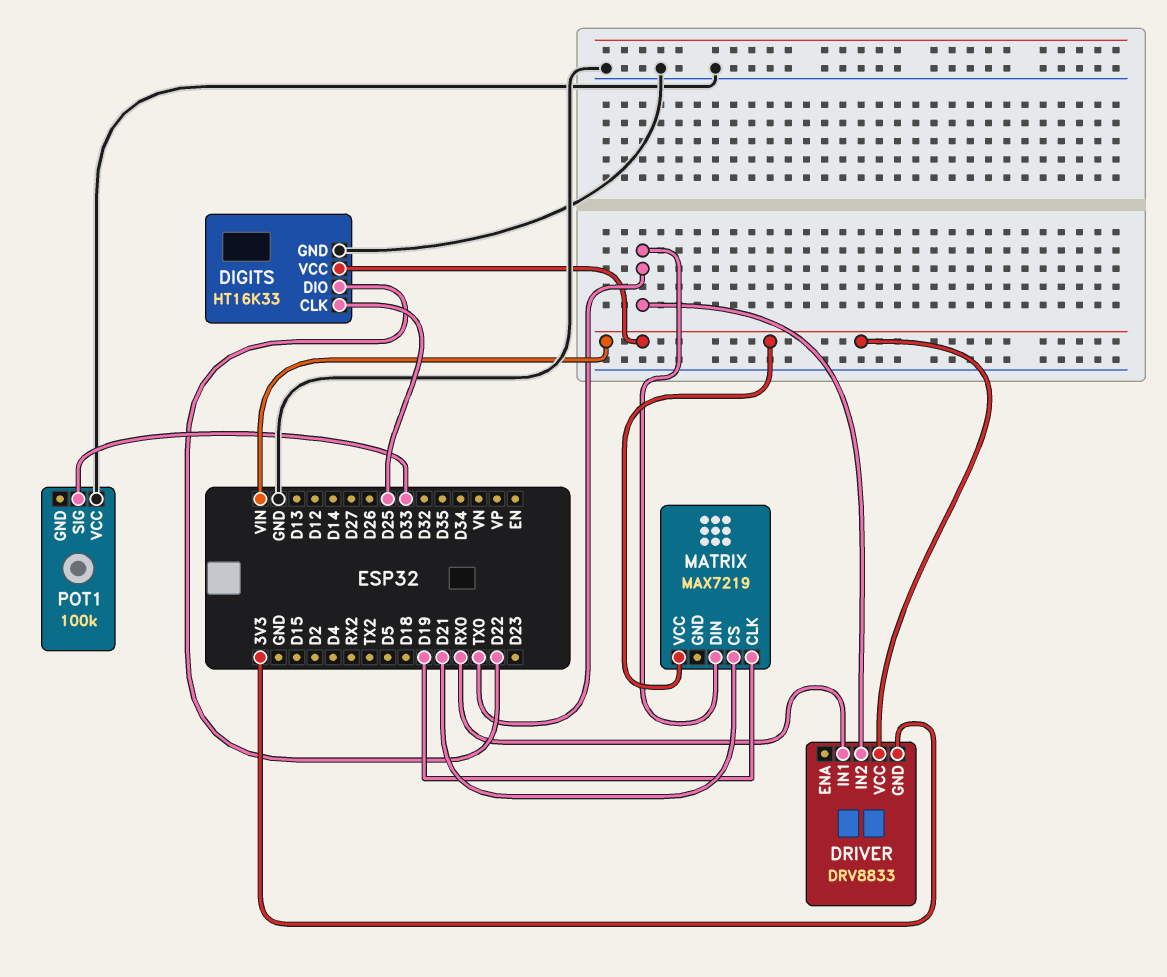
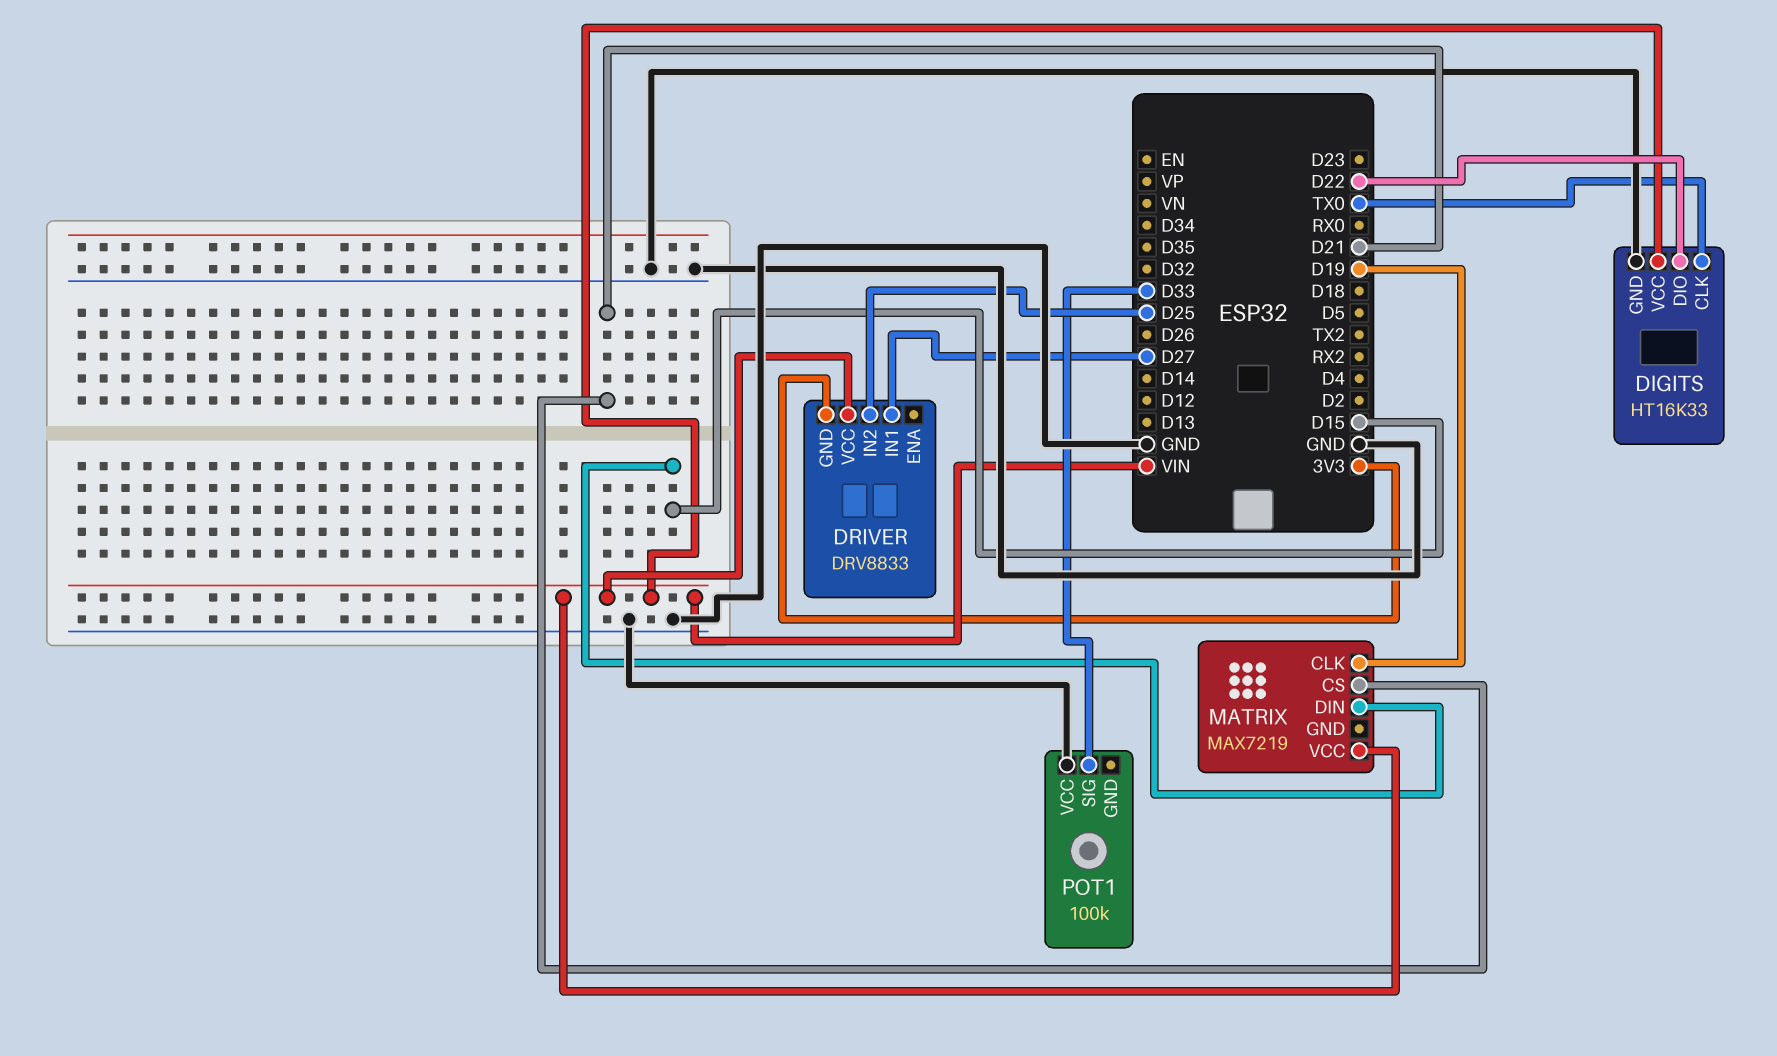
DIGITS pin CLK: D25 -> TX0
DRIVER pin IN1: RX0 -> D27
DRIVER pin IN2: TX0 -> D25
MATRIX pin DIN: TX0 -> D15

